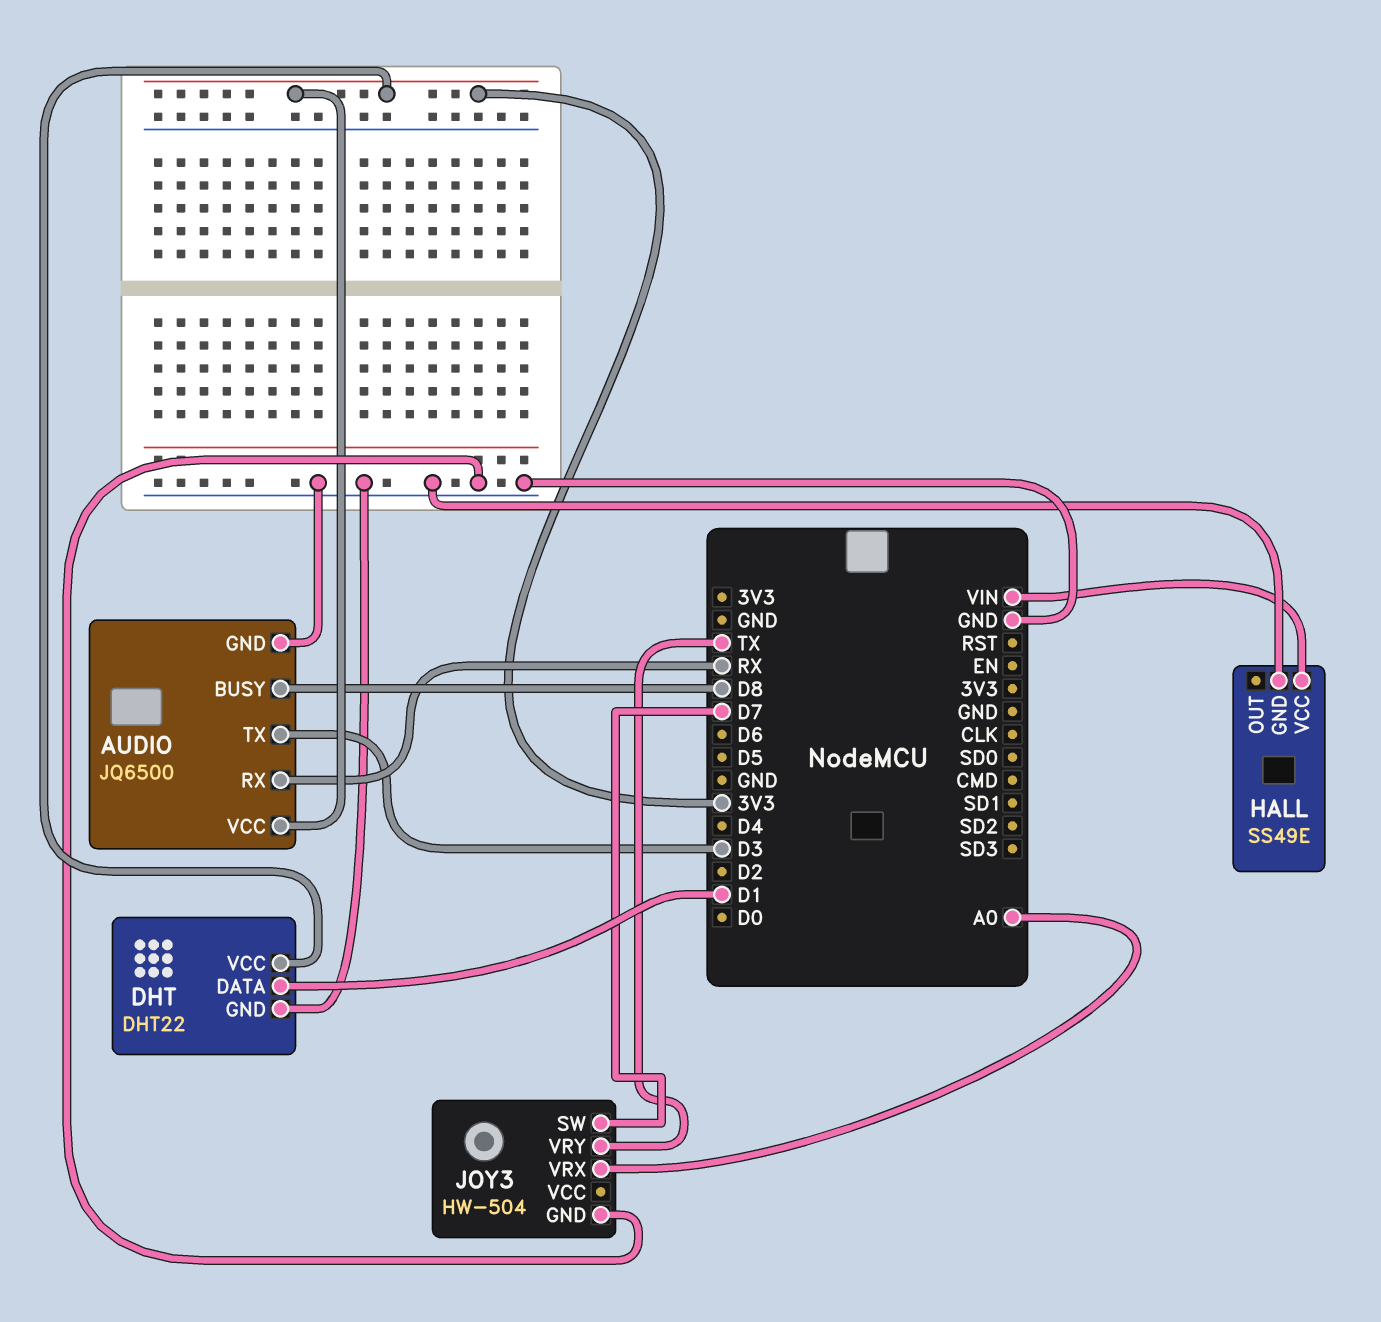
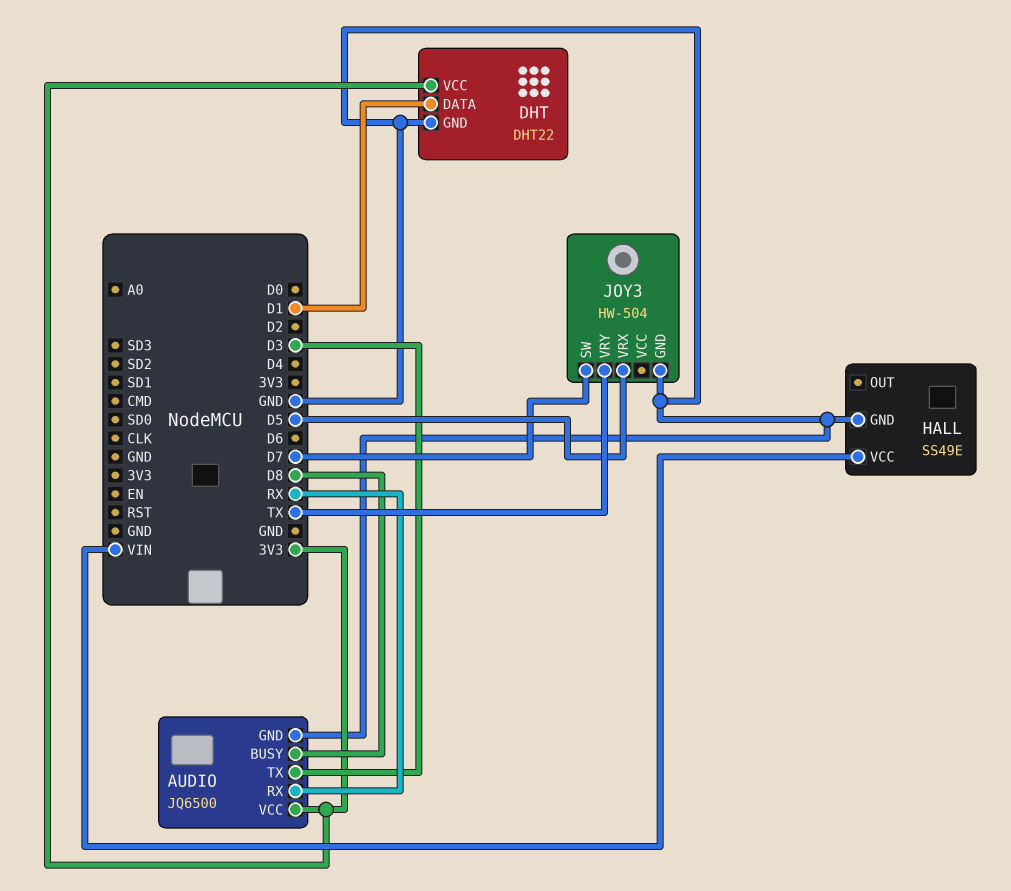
JOY3 pin VRX: A0 -> D5

